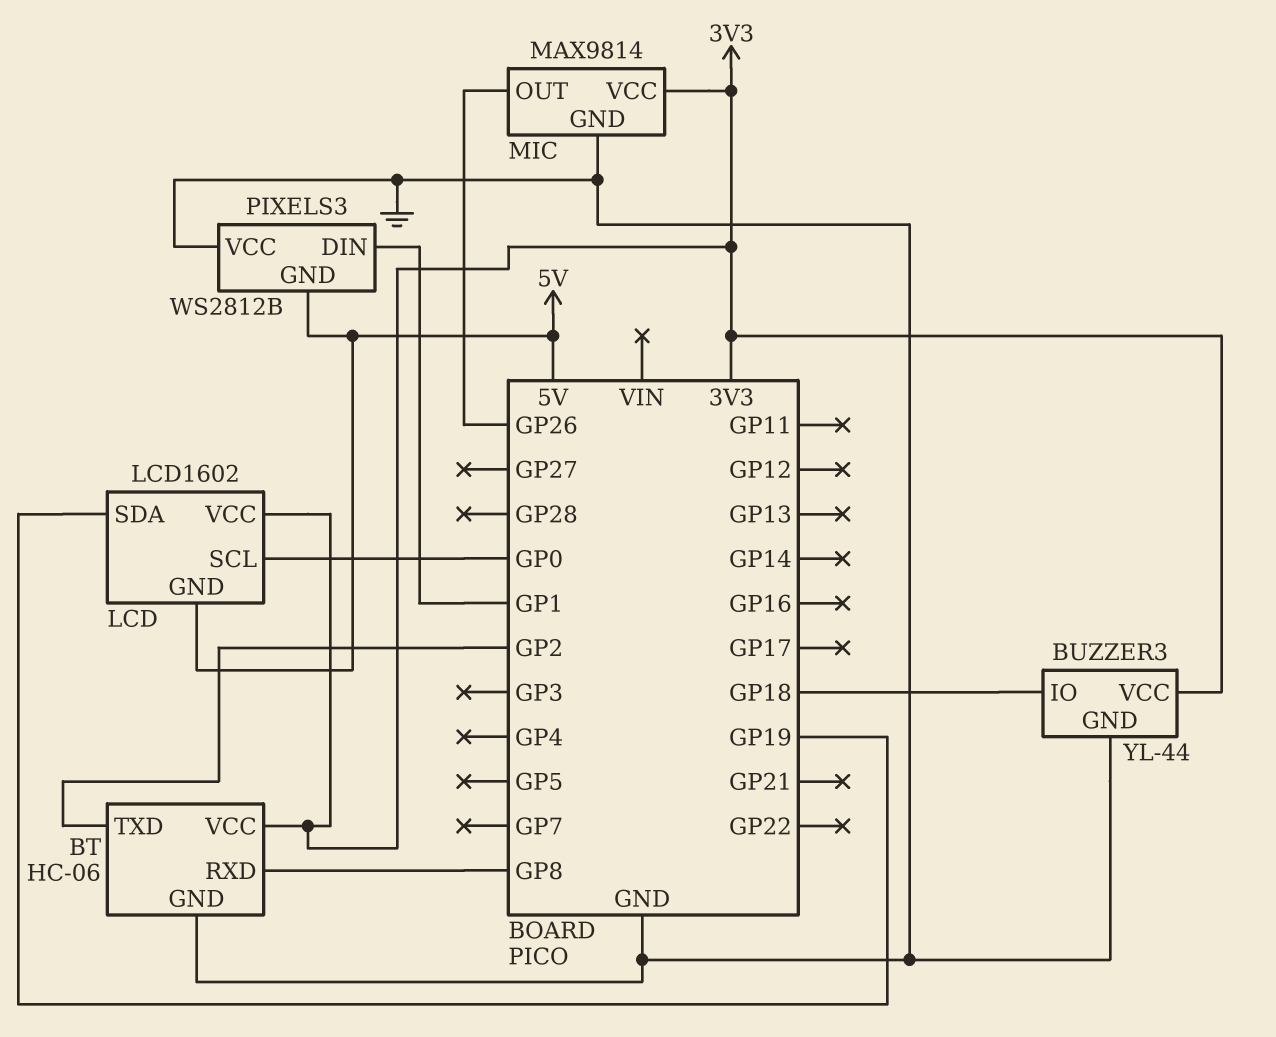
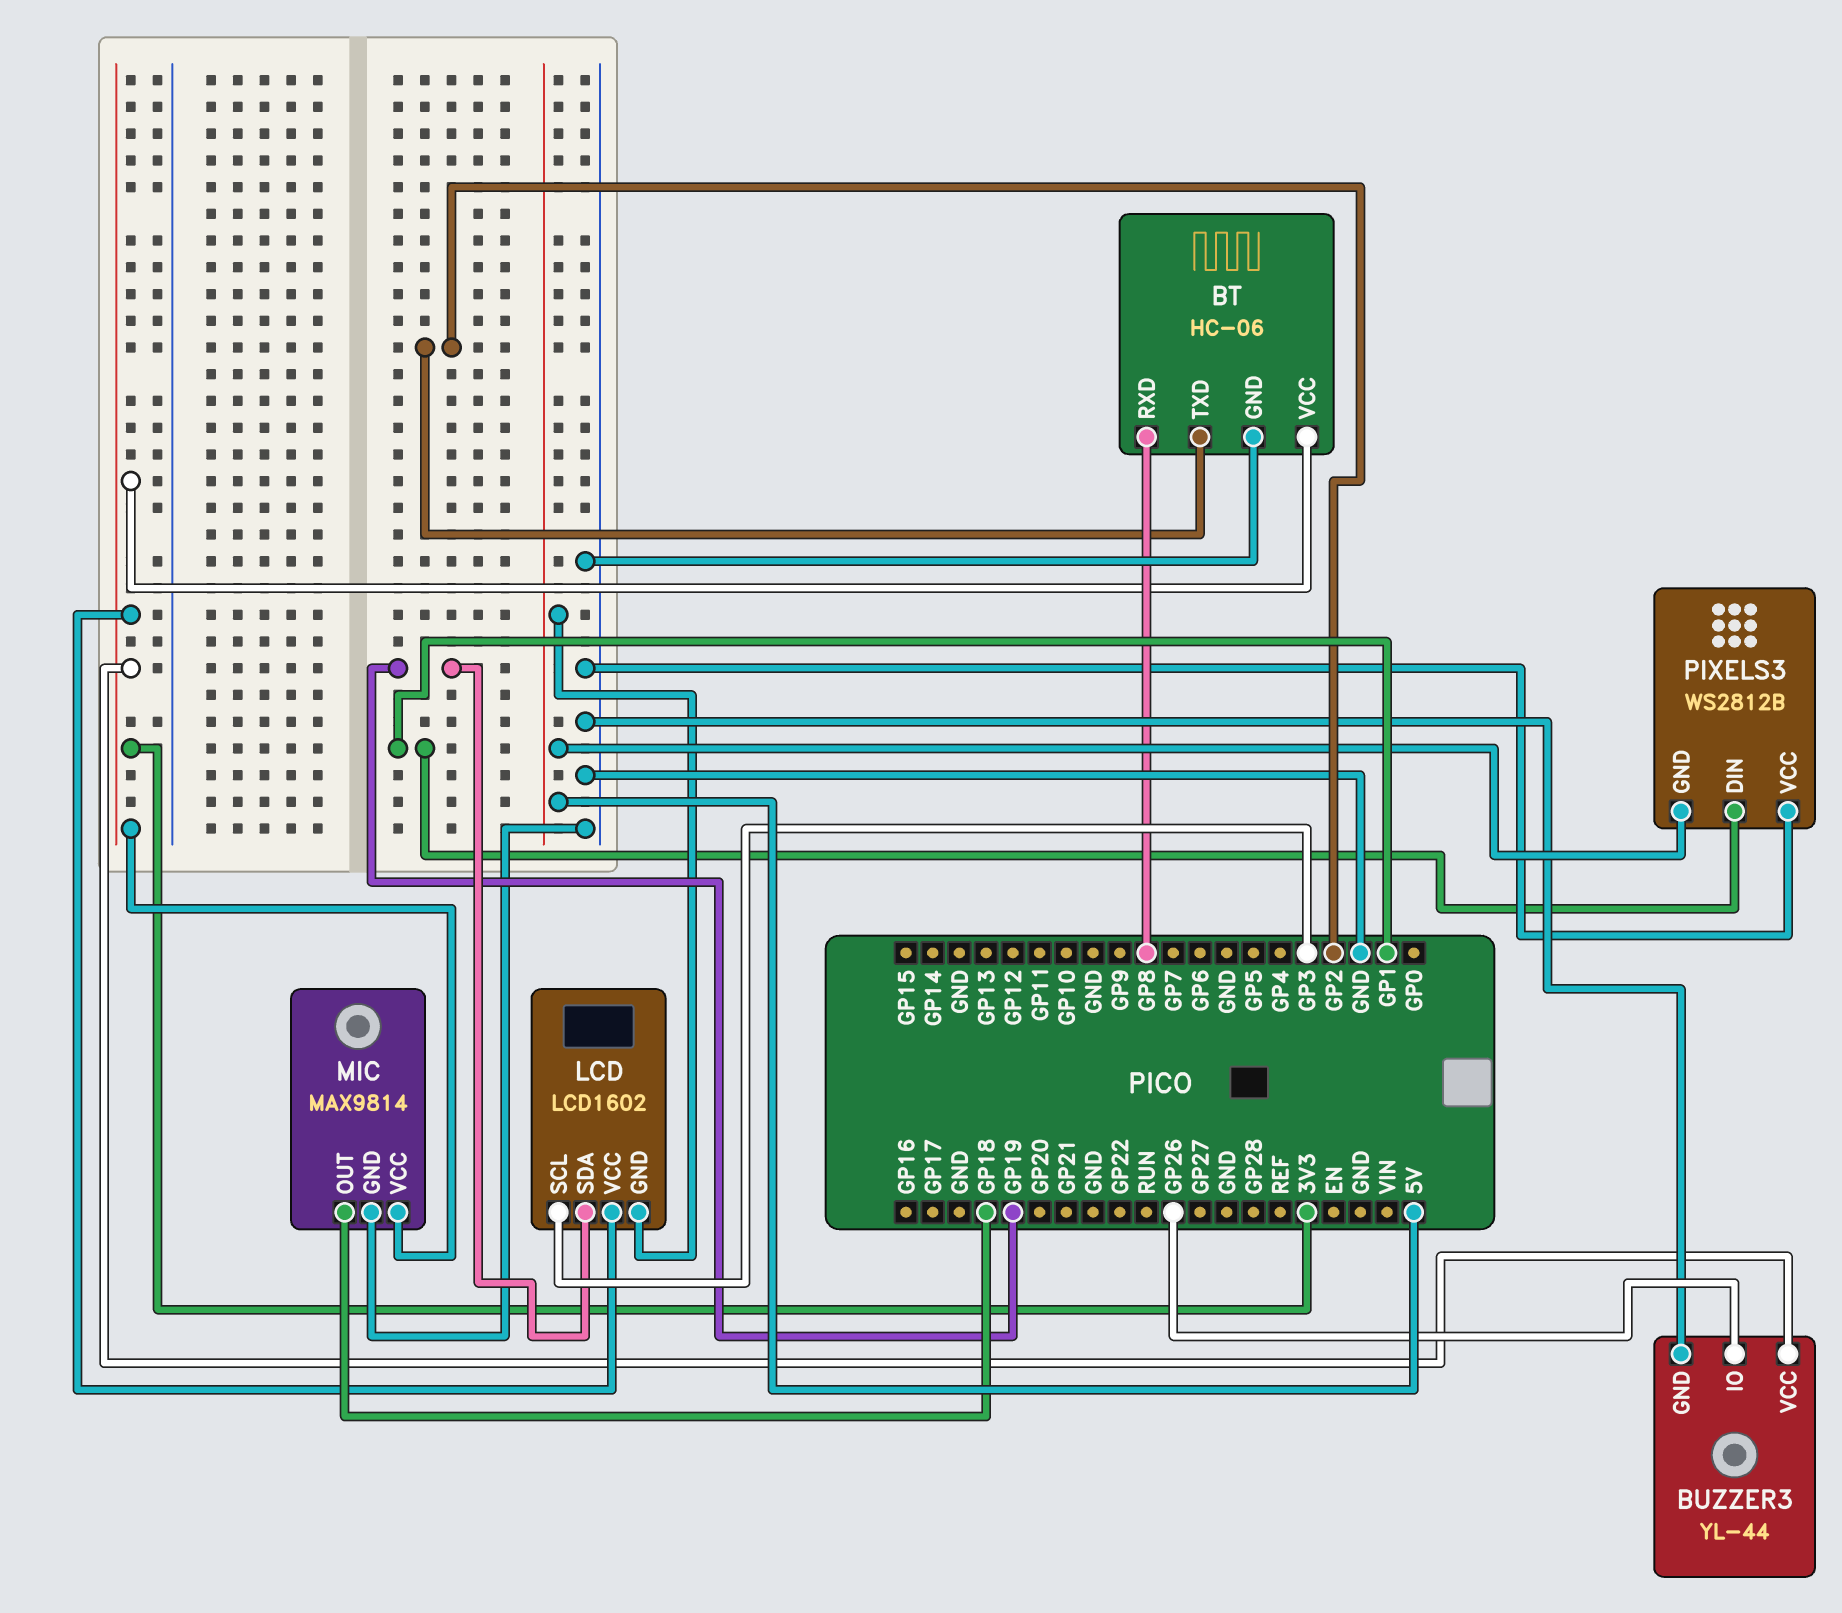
BUZZER3 pin IO: GP18 -> GP26
LCD pin SCL: GP0 -> GP3
MIC pin OUT: GP26 -> GP18

